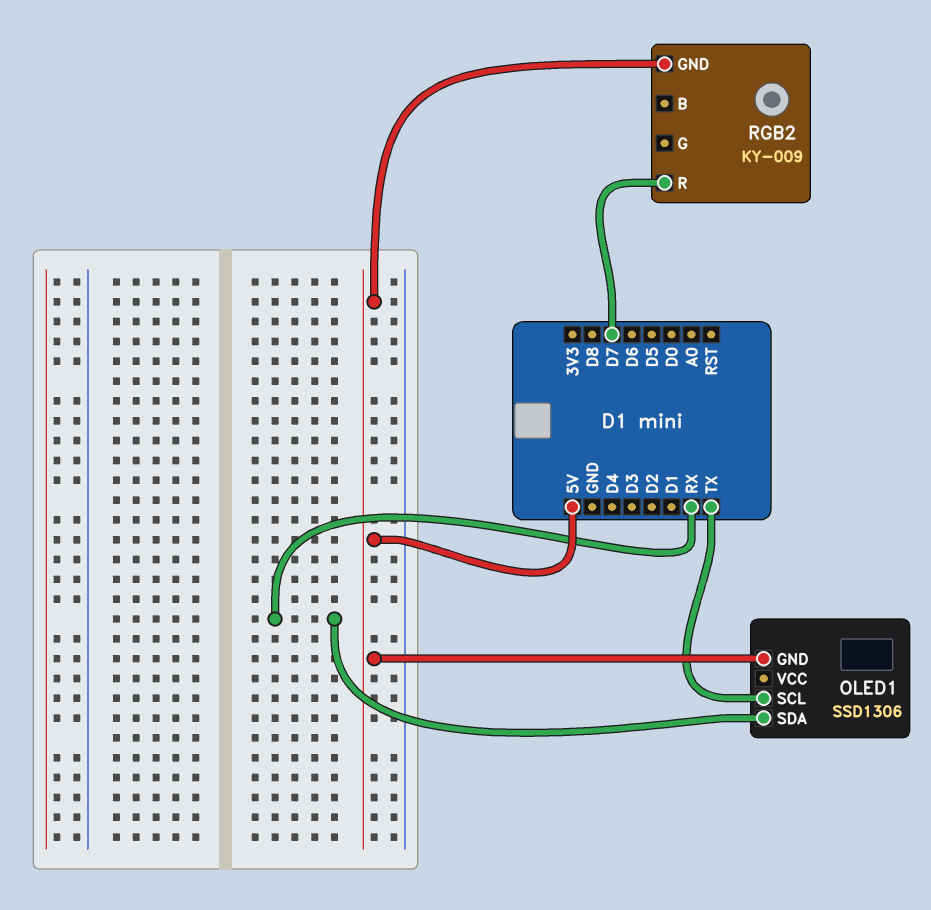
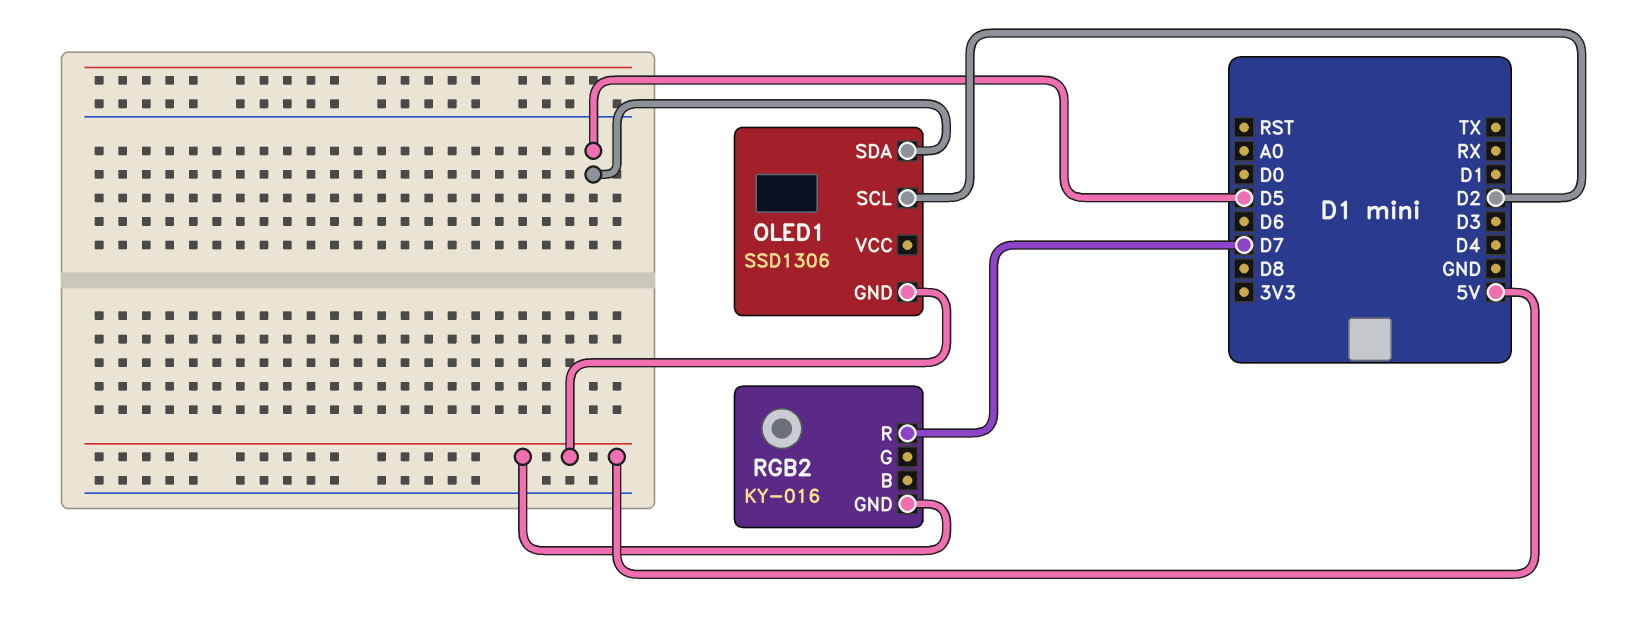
OLED1 pin SCL: TX -> D2
OLED1 pin SDA: RX -> D5
RGB2: KY-009 -> KY-016

